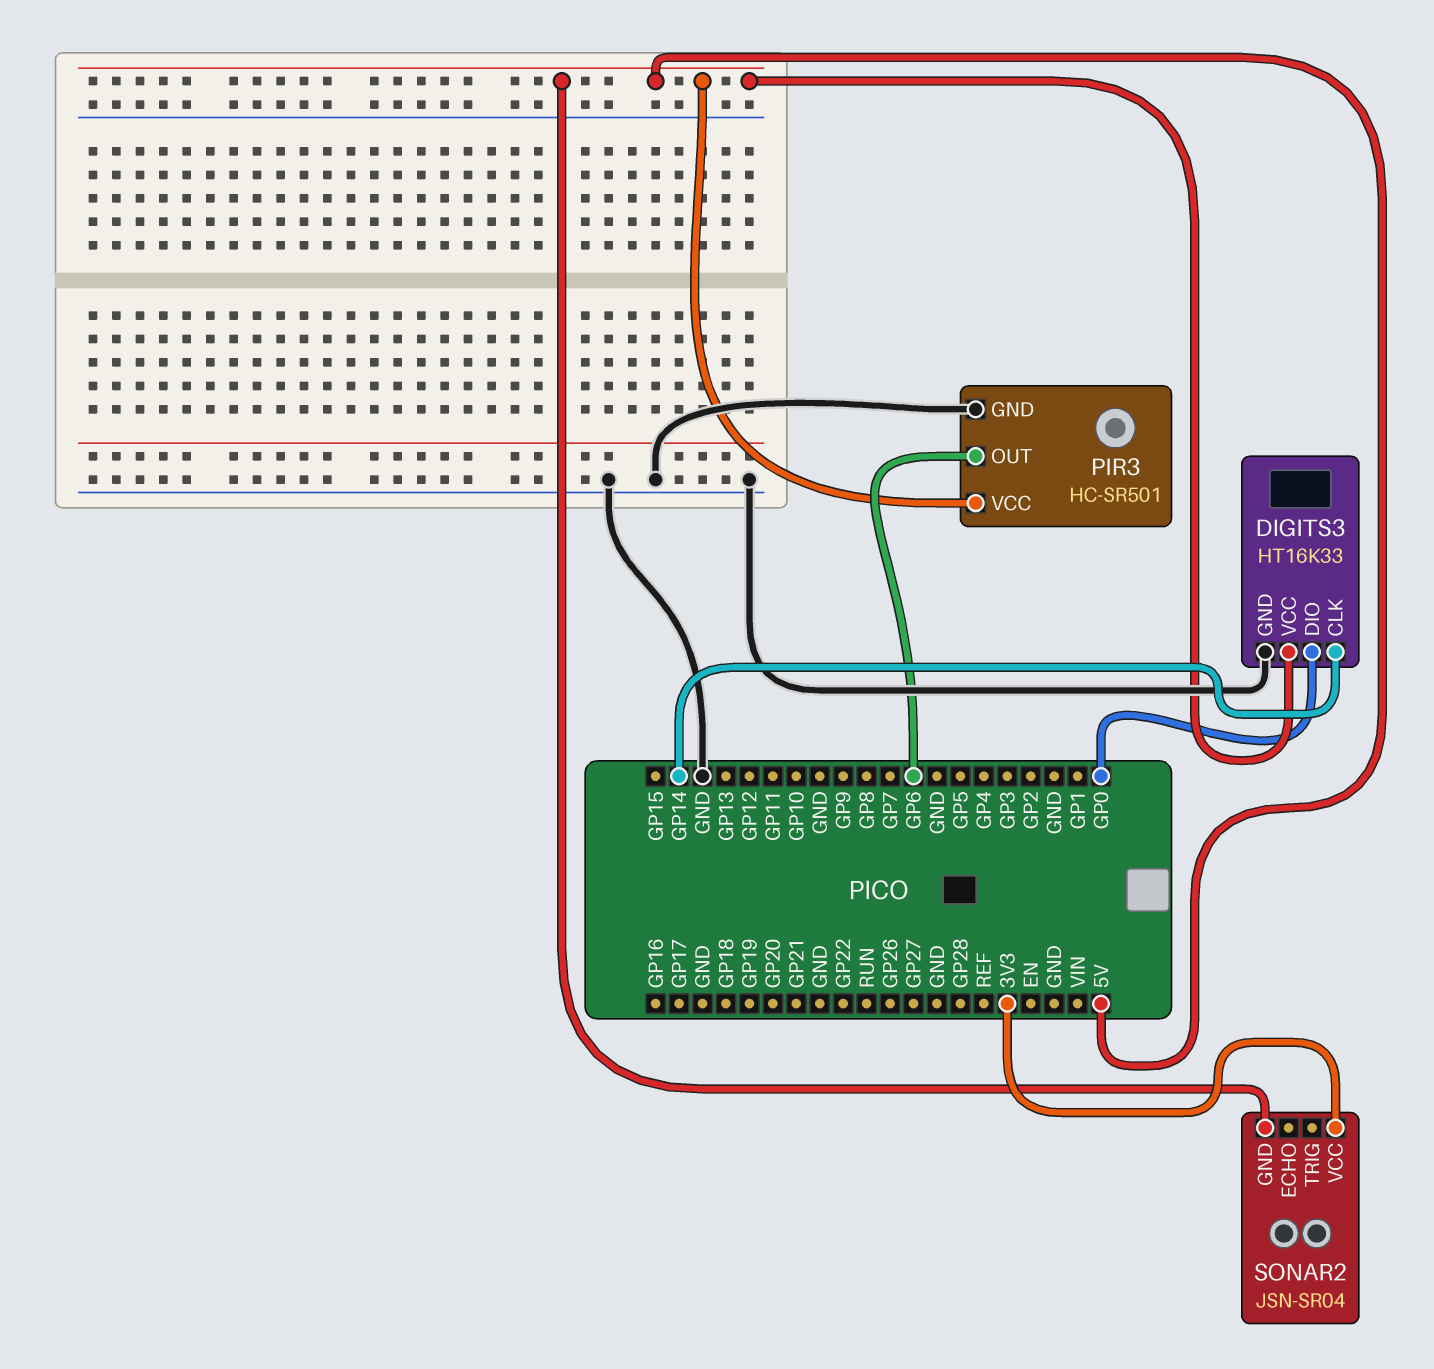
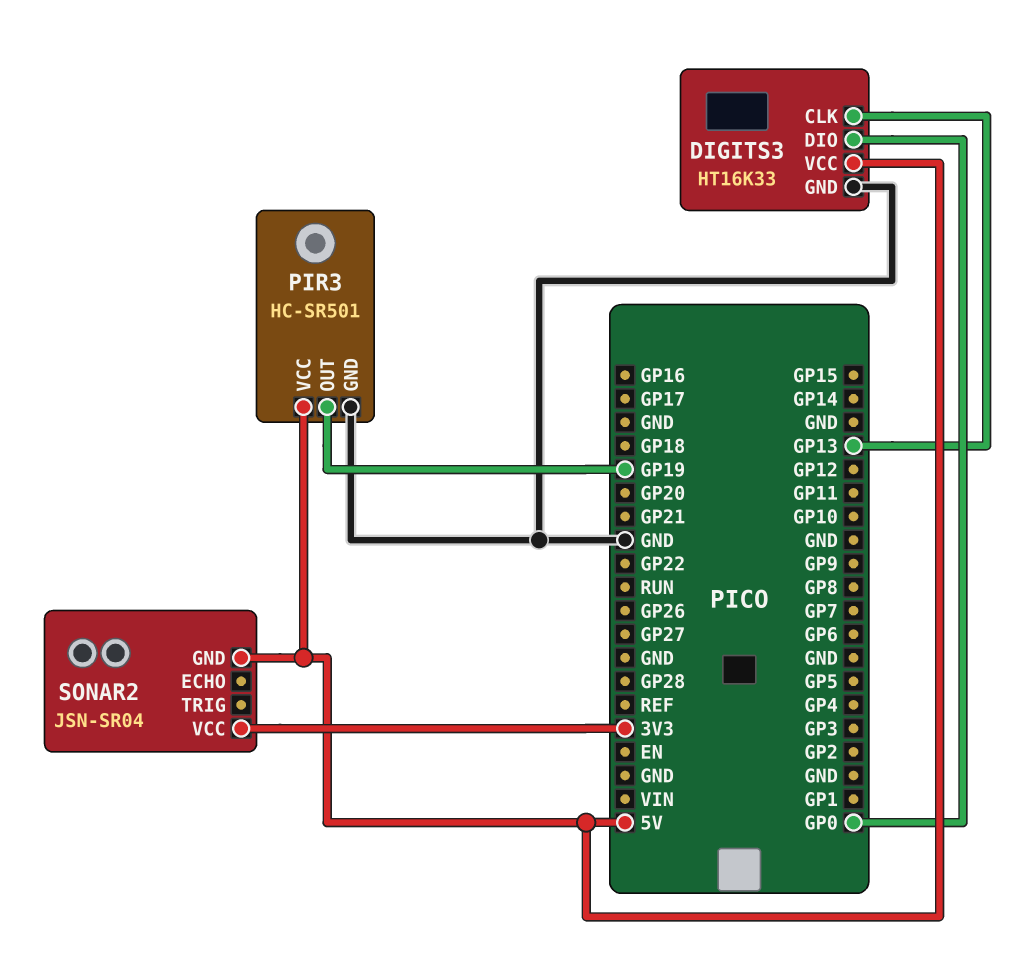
DIGITS3 pin CLK: GP14 -> GP13
PIR3 pin OUT: GP6 -> GP19

